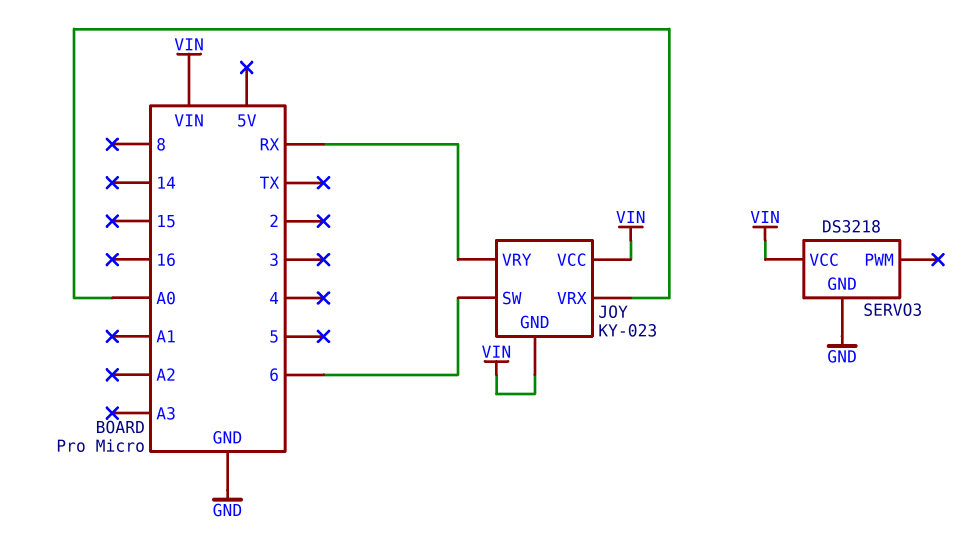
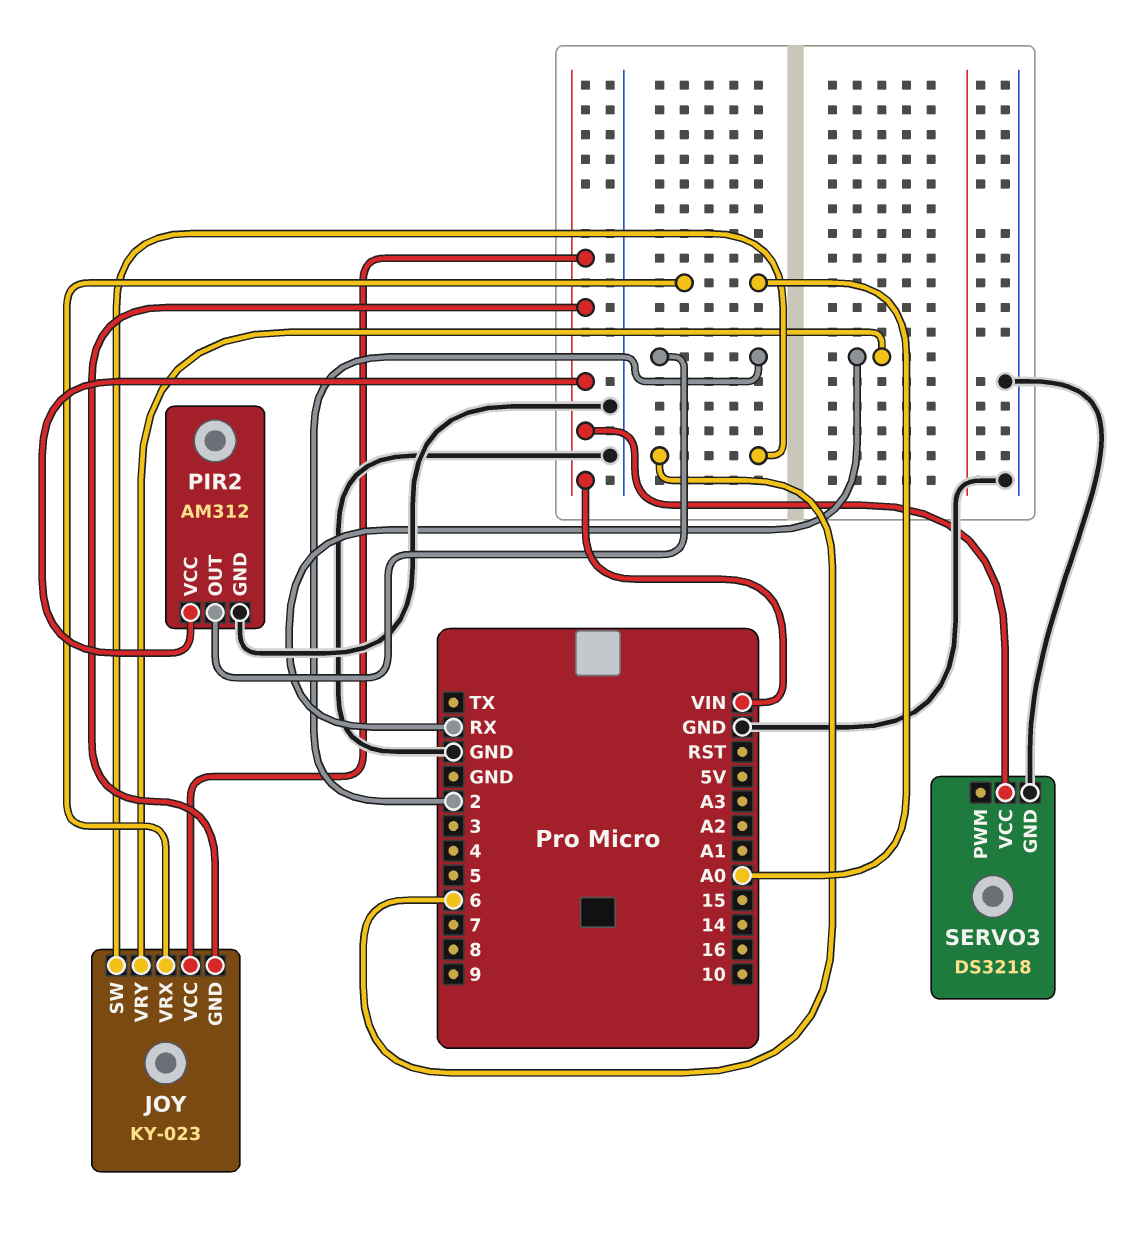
PIR2: none -> AM312
PIR2 pin GND: none -> GND
PIR2 pin OUT: none -> 2
PIR2 pin VCC: none -> VIN

